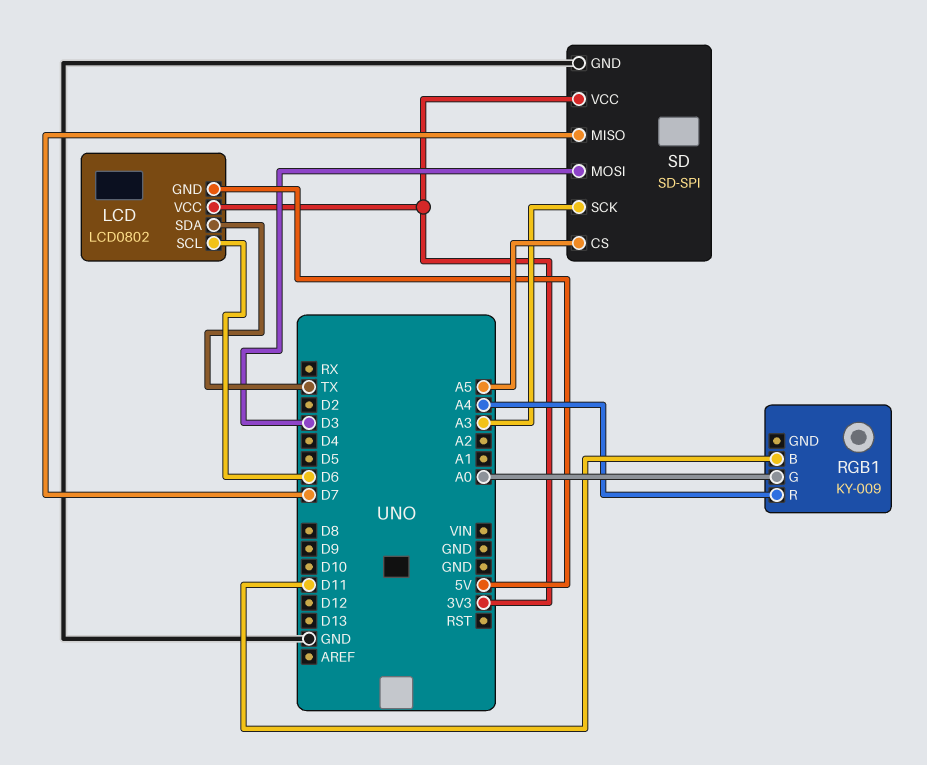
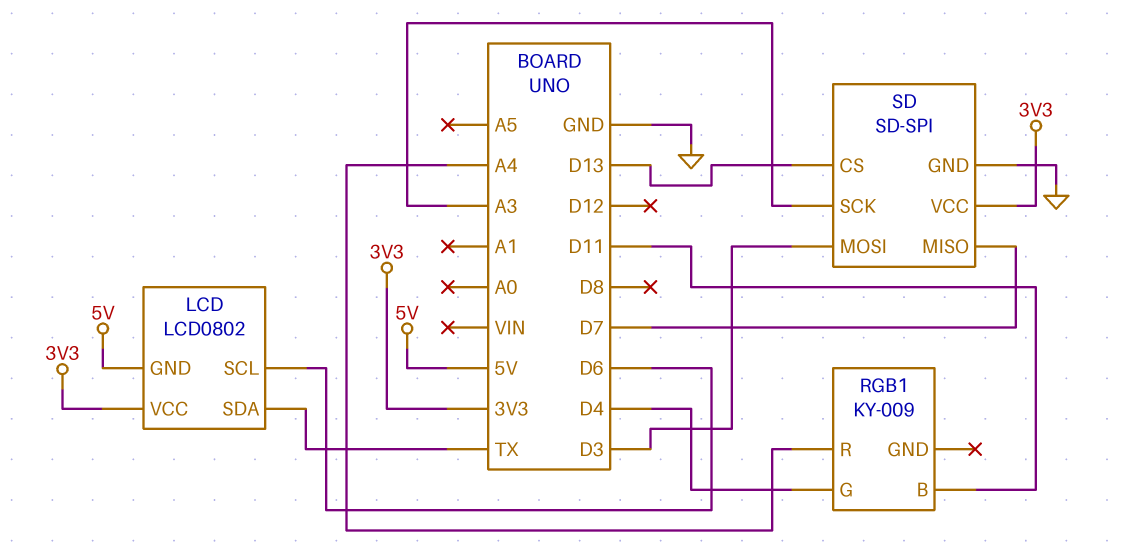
RGB1 pin G: A0 -> D4
SD pin CS: A5 -> D13

